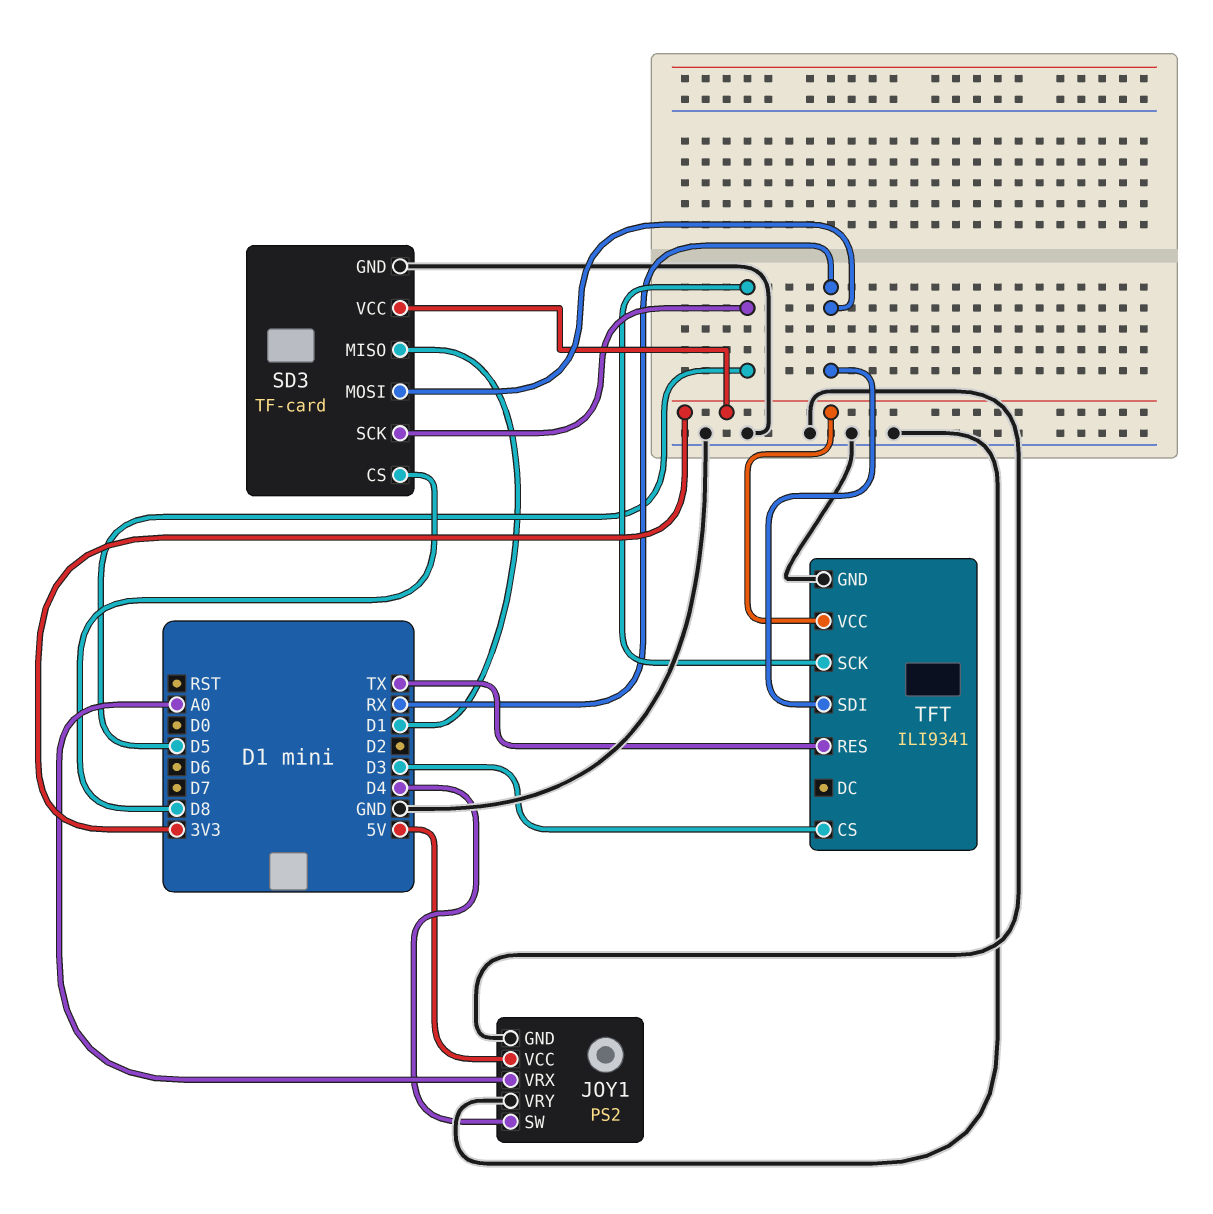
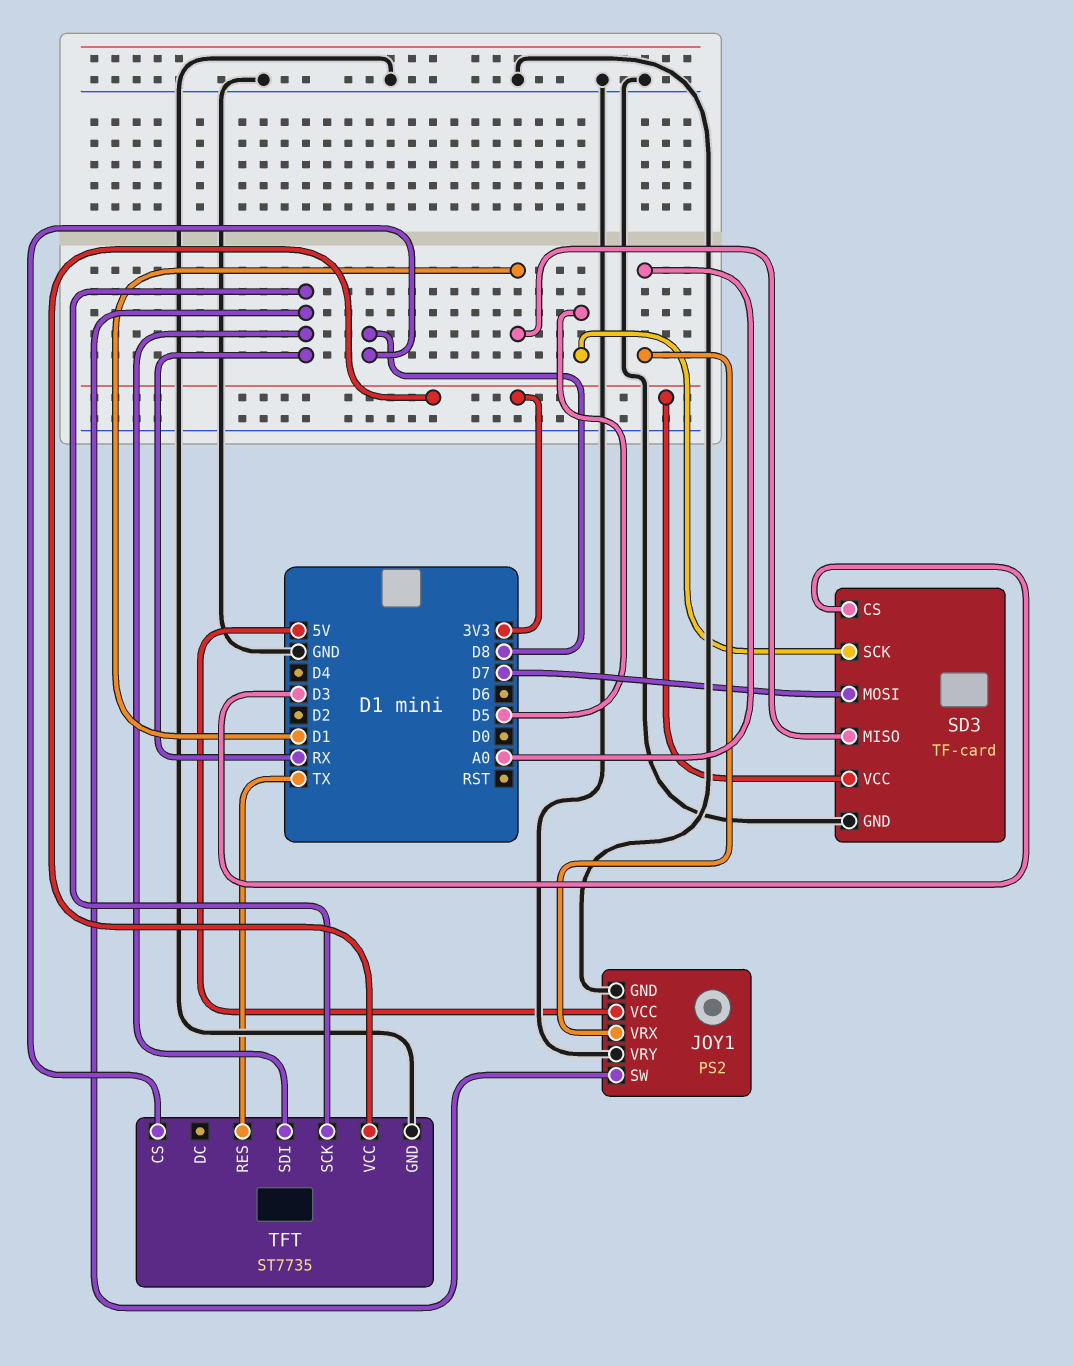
JOY1 pin SW: D4 -> RX
SD3 pin CS: D8 -> D3
SD3 pin MOSI: RX -> D7
TFT: ILI9341 -> ST7735
TFT pin CS: D3 -> D8
TFT pin SCK: D5 -> RX

